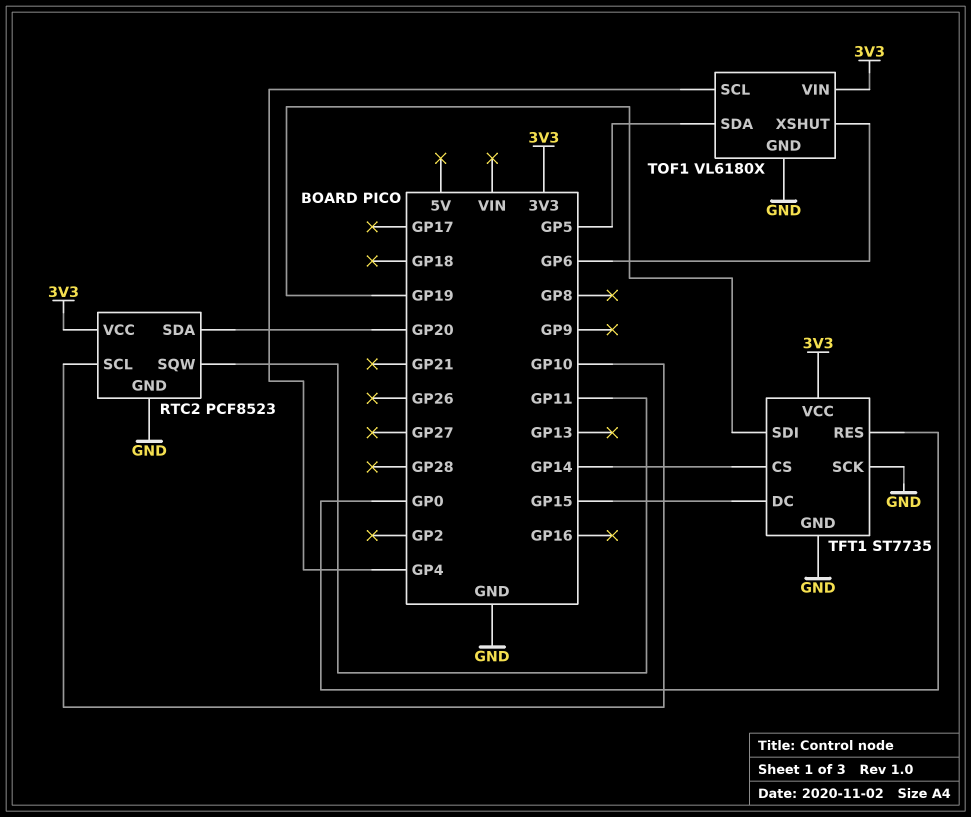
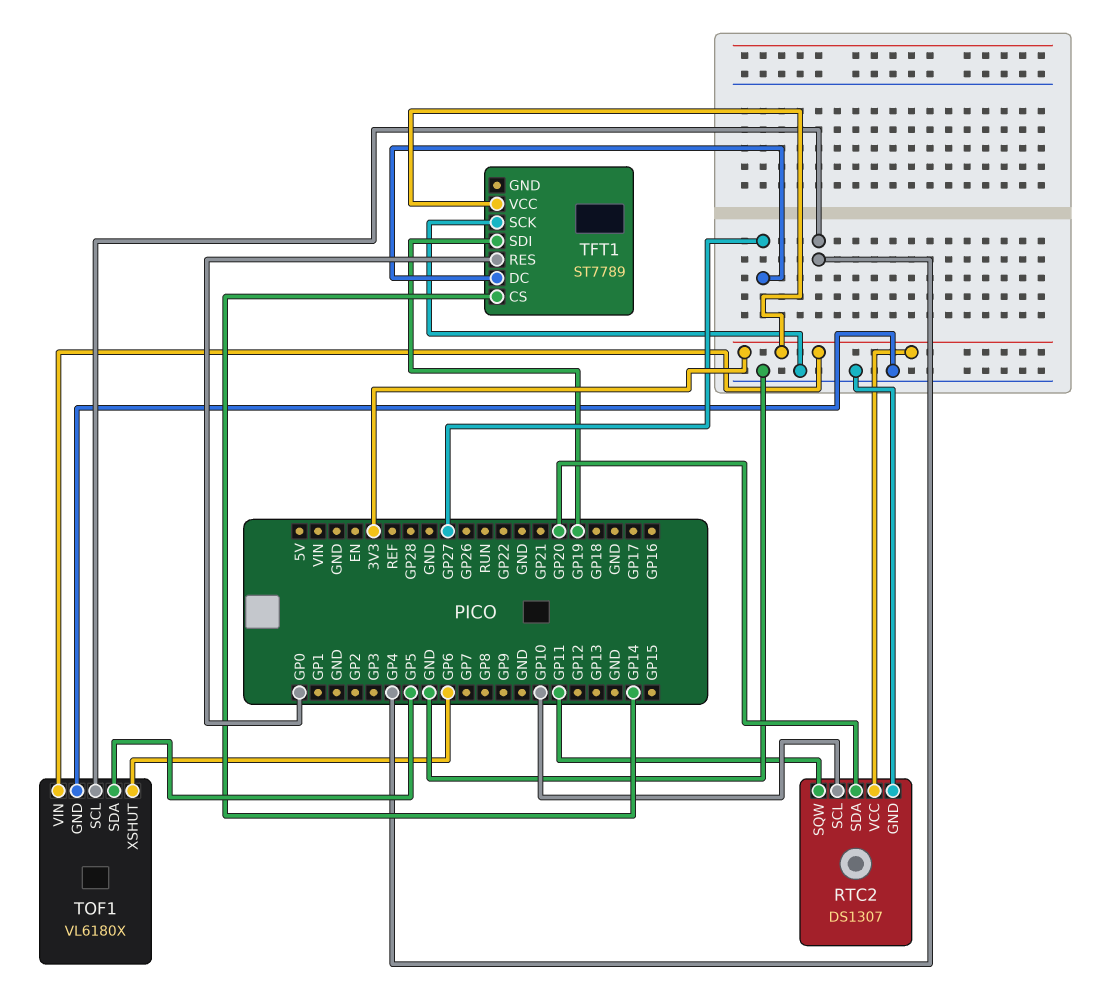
RTC2: PCF8523 -> DS1307
TFT1: ST7735 -> ST7789
TFT1 pin DC: GP15 -> GP27
TFT1 pin GND: GND -> none

